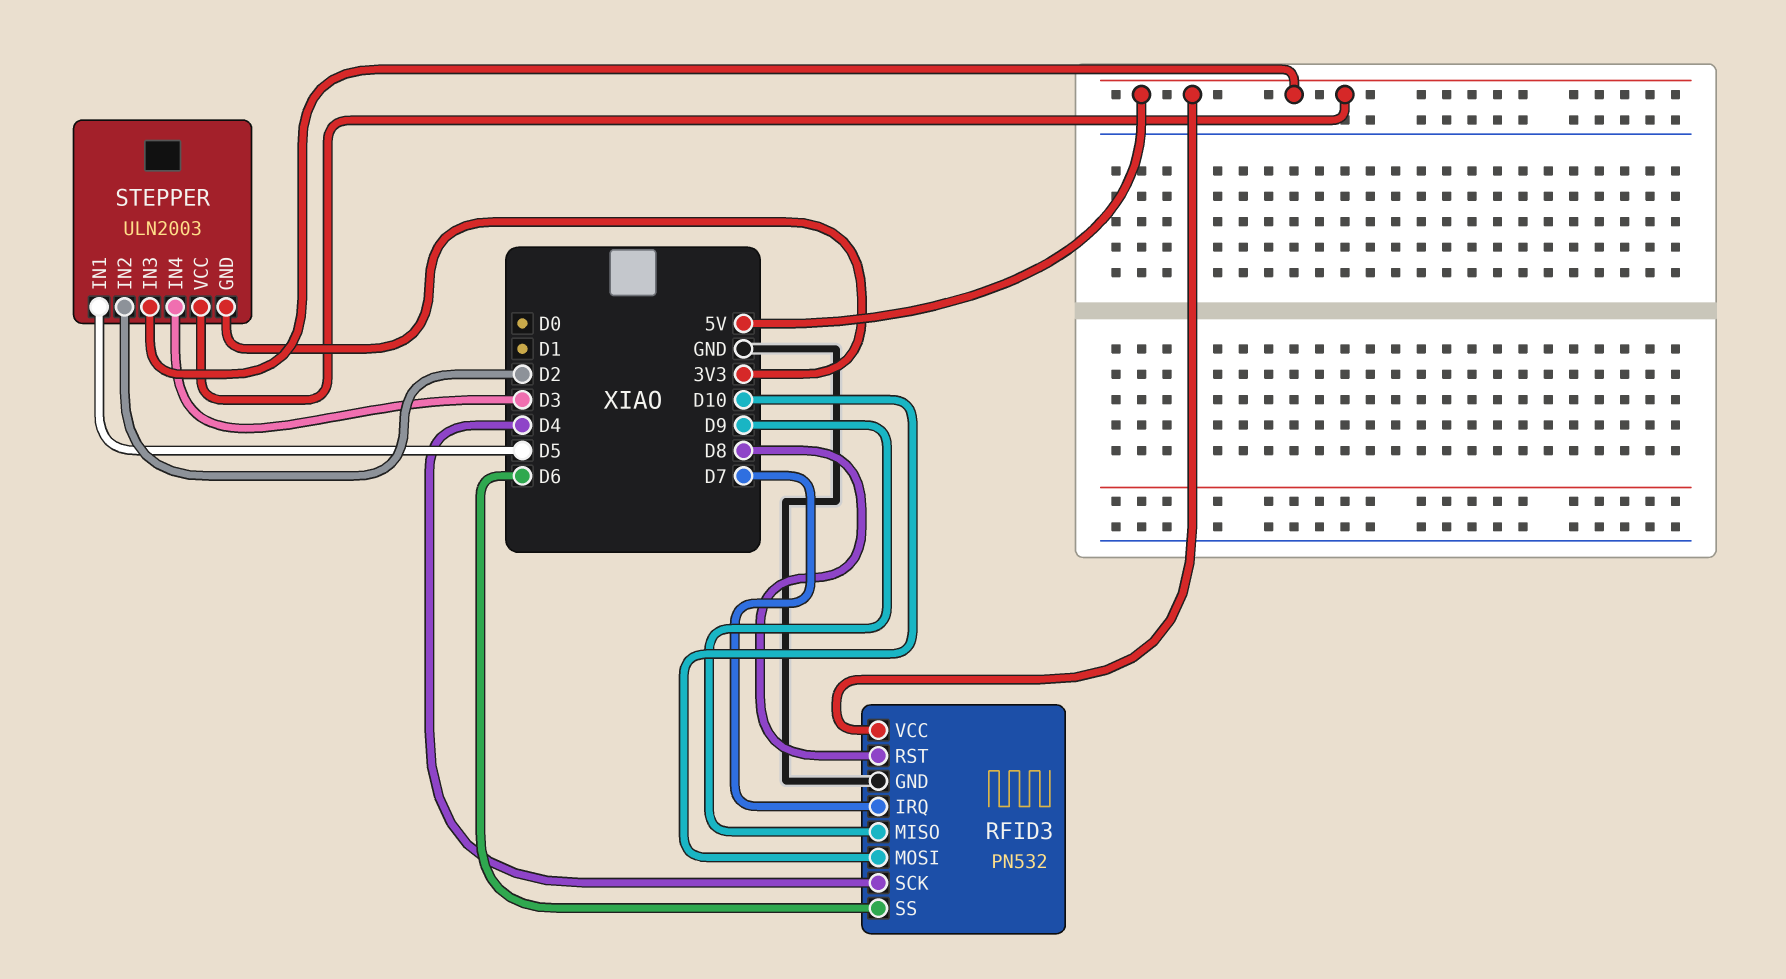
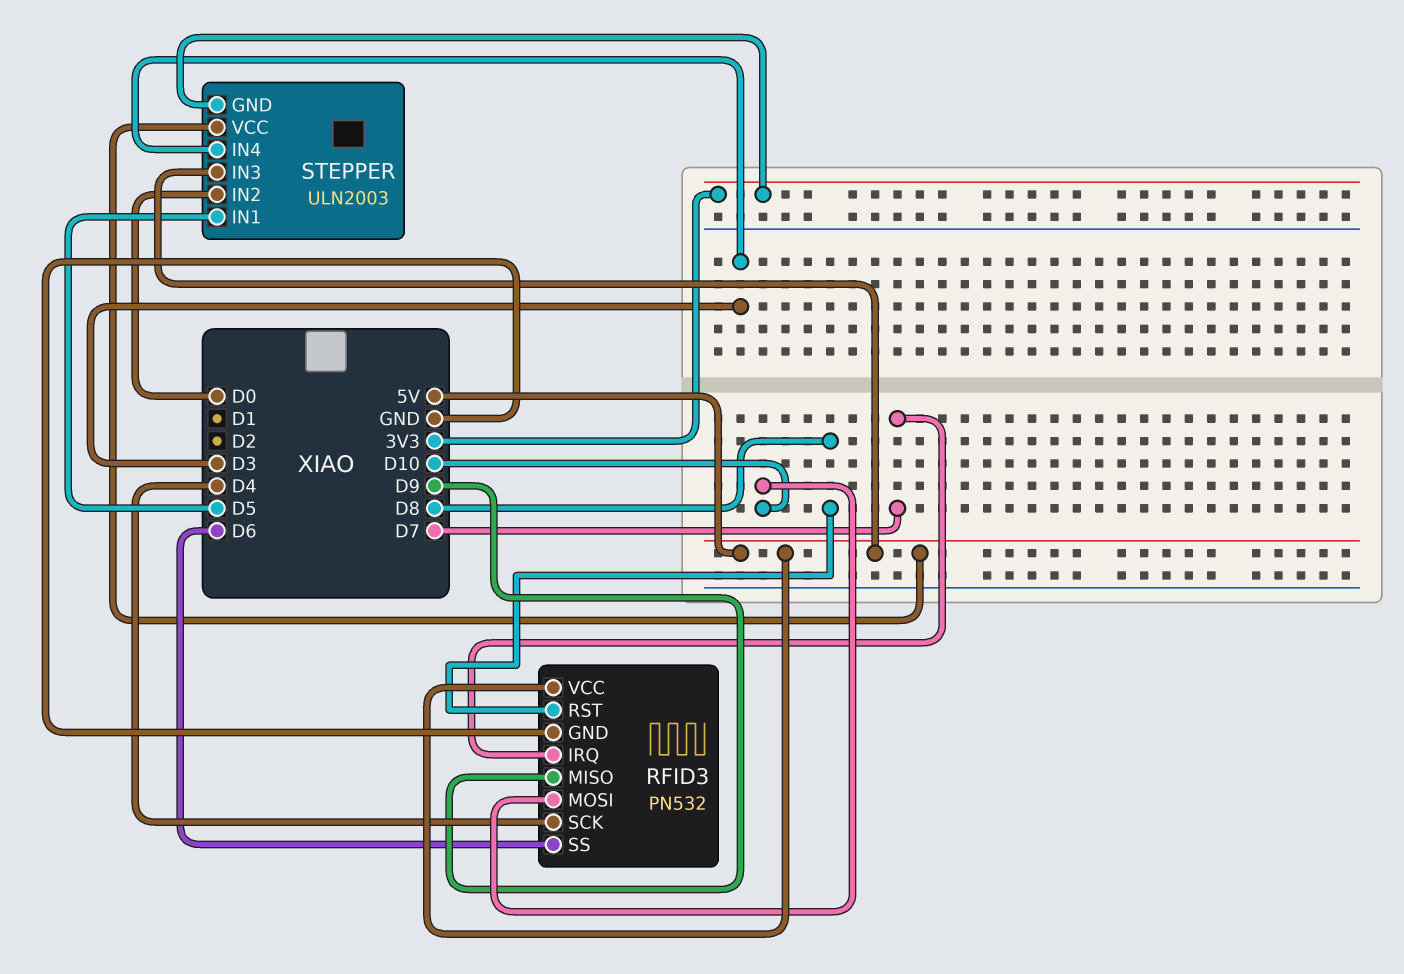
STEPPER pin IN2: D2 -> D0

